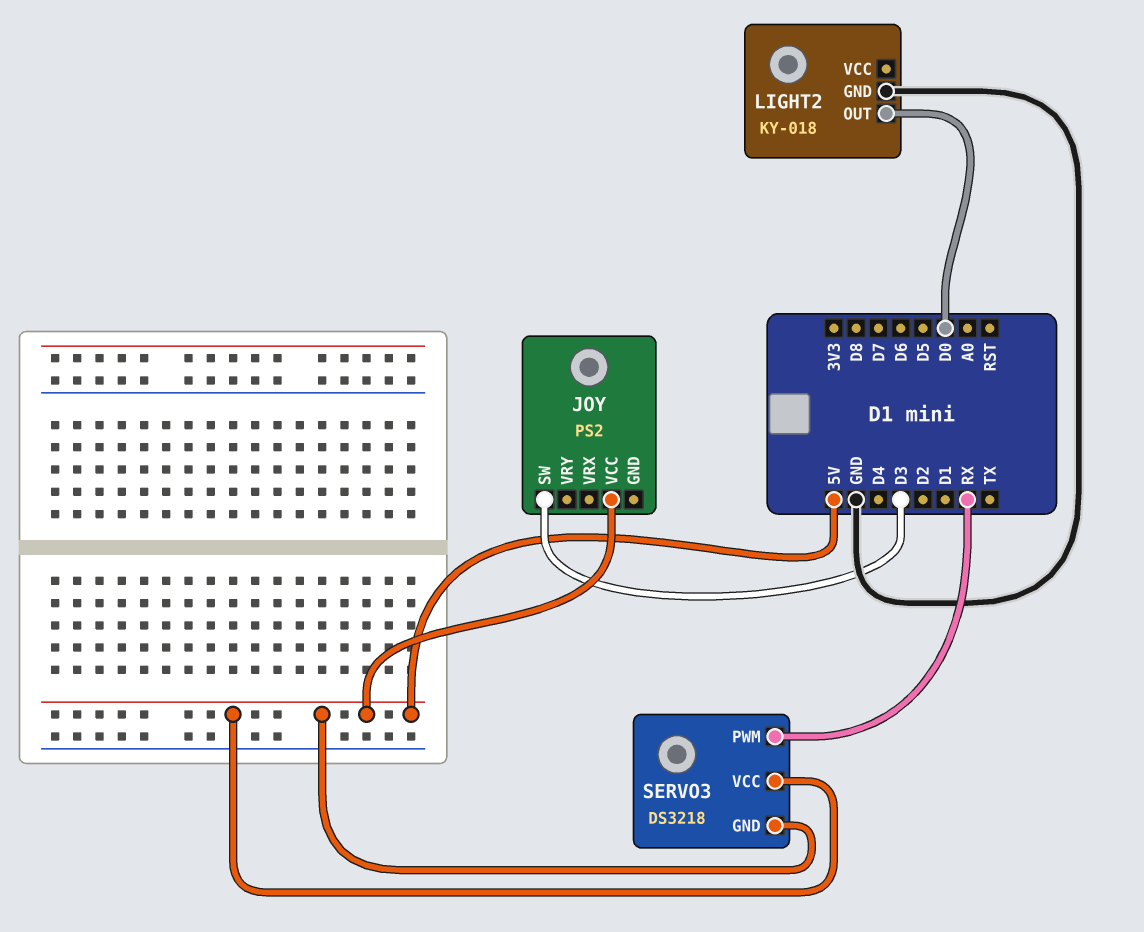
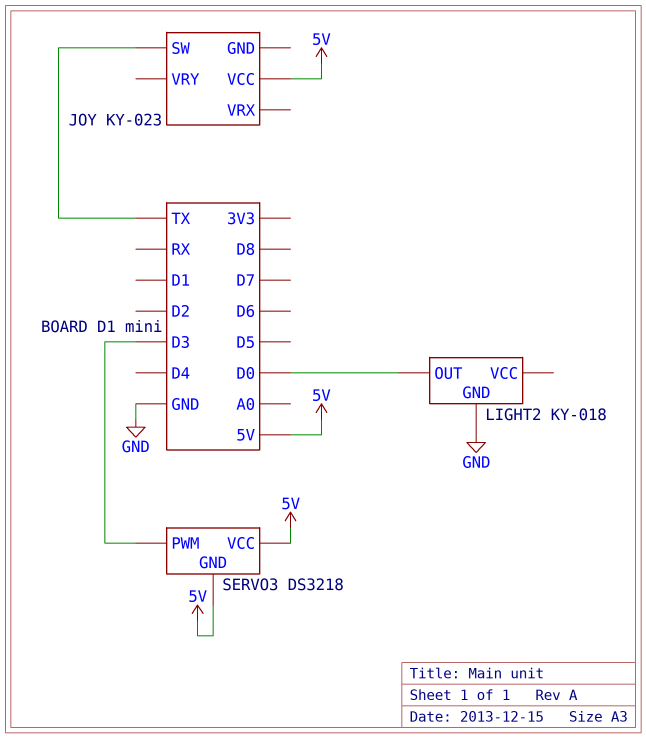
JOY: PS2 -> KY-023
JOY pin SW: D3 -> TX
SERVO3 pin PWM: RX -> D3

